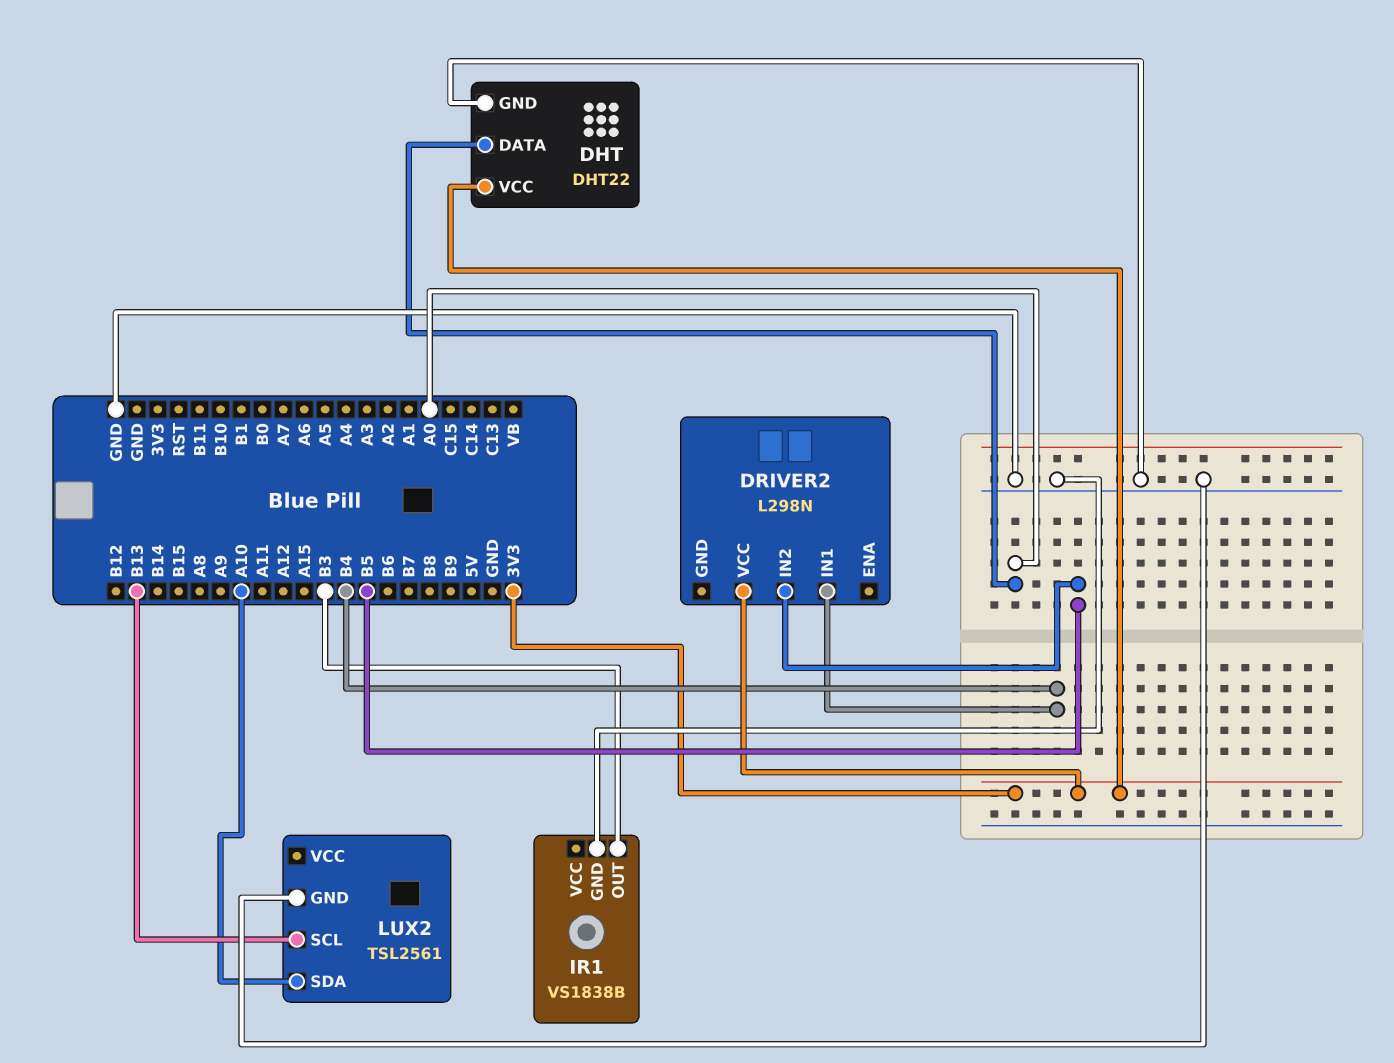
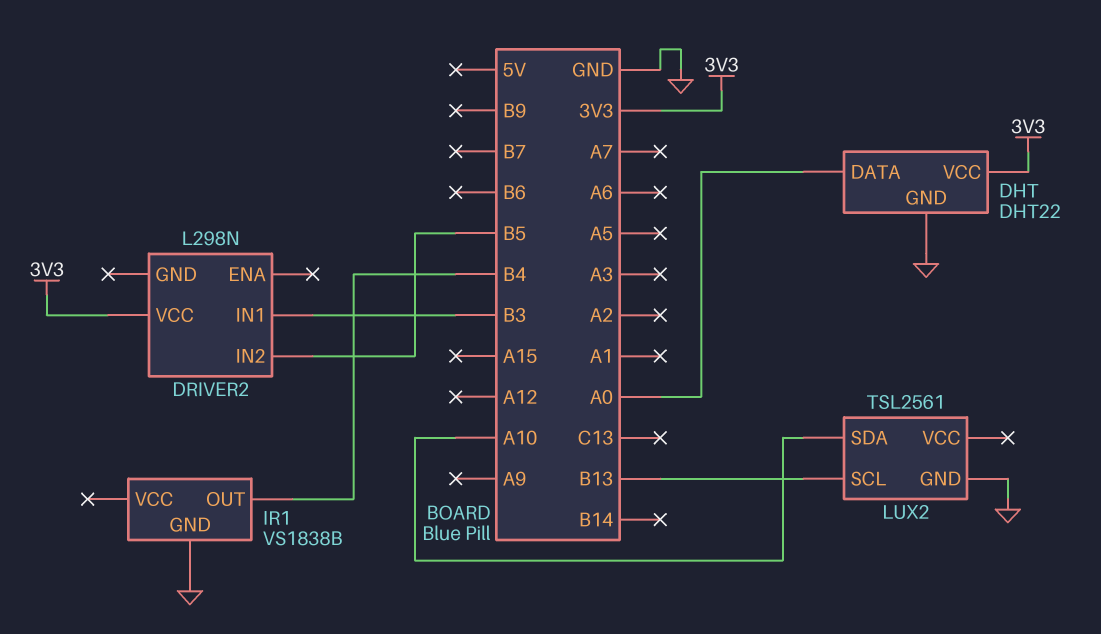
DRIVER2 pin IN1: B4 -> B3
IR1 pin OUT: B3 -> B4

